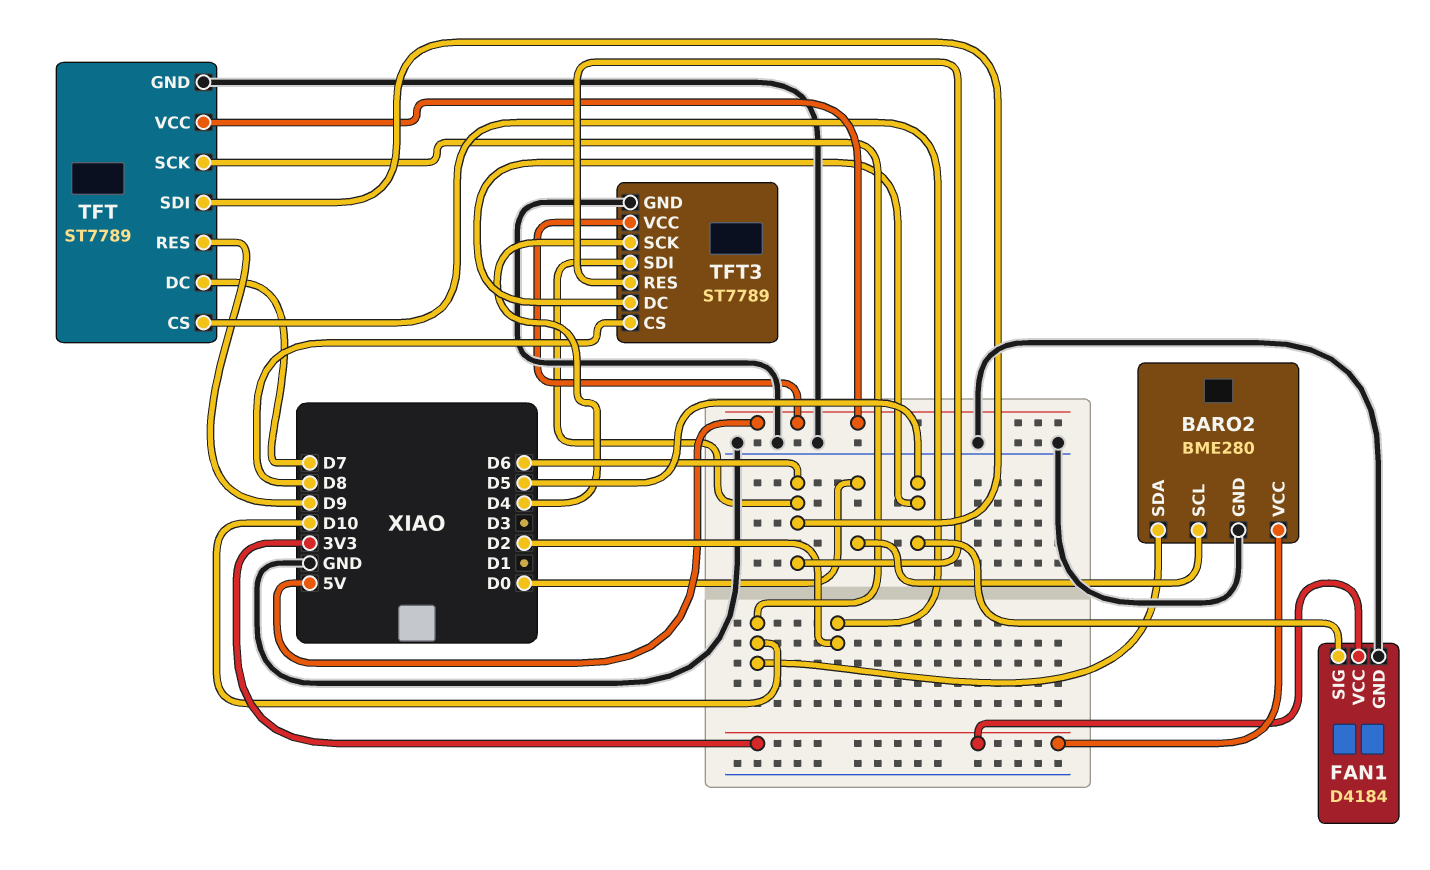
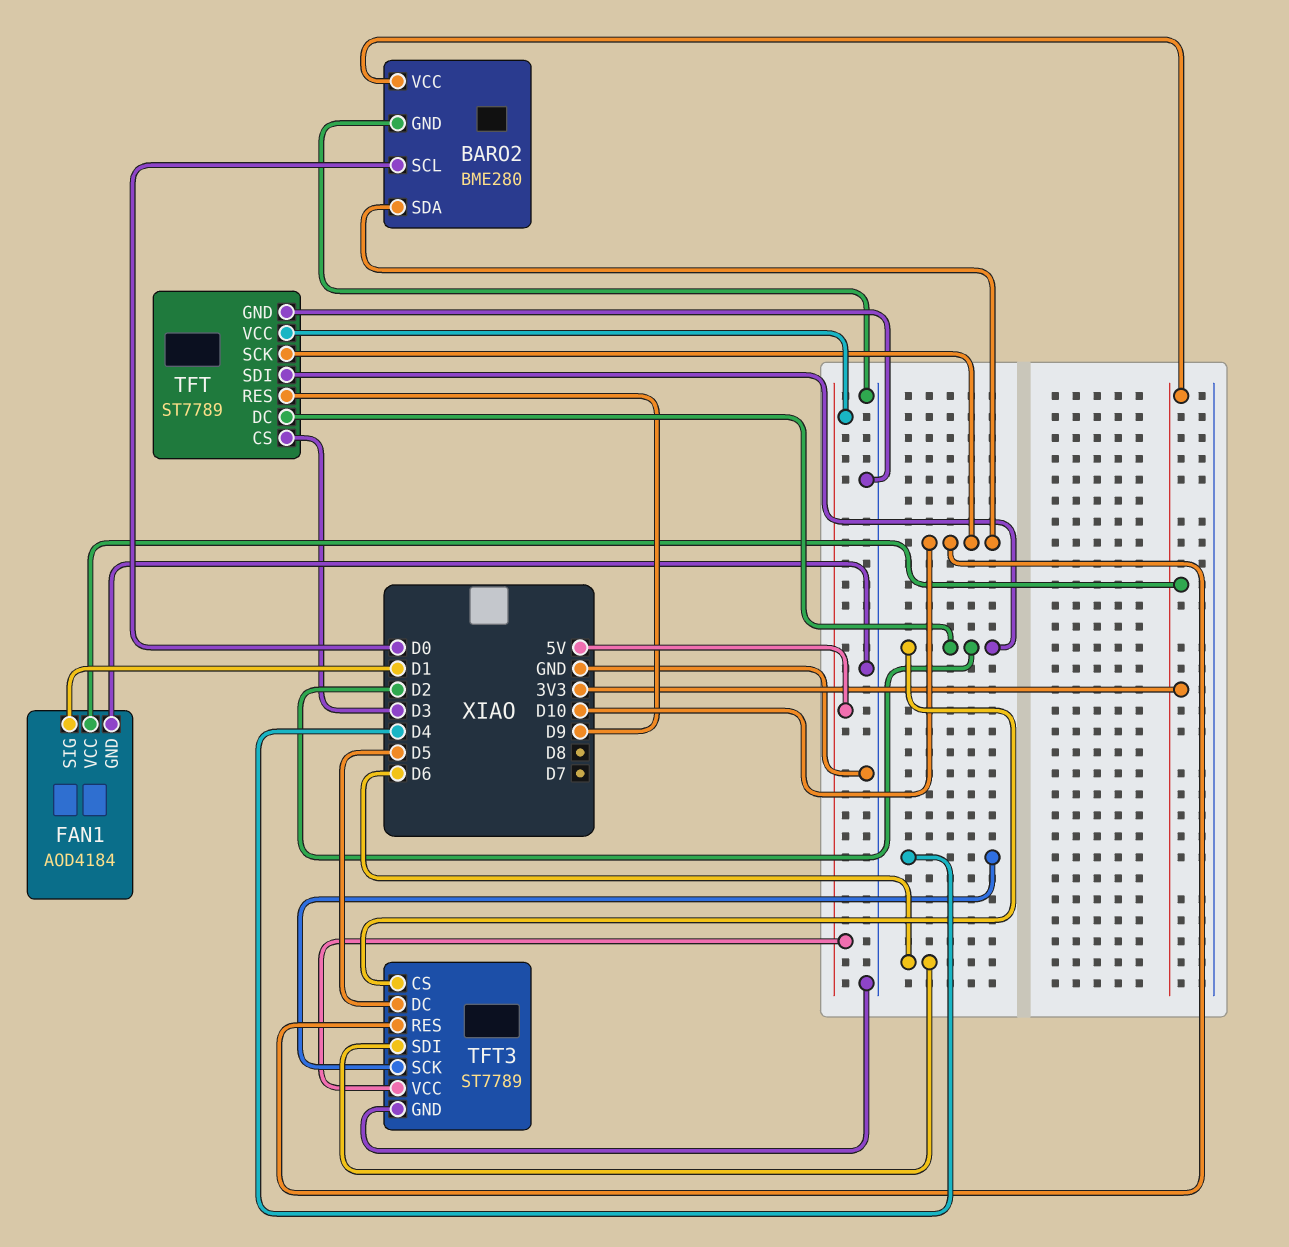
FAN1: D4184 -> AOD4184
FAN1 pin SIG: D5 -> D1
TFT pin CS: D2 -> D3
TFT pin DC: D7 -> D2
TFT pin SDI: D6 -> D2
TFT3 pin CS: D8 -> D2
TFT3 pin RES: D6 -> D10

